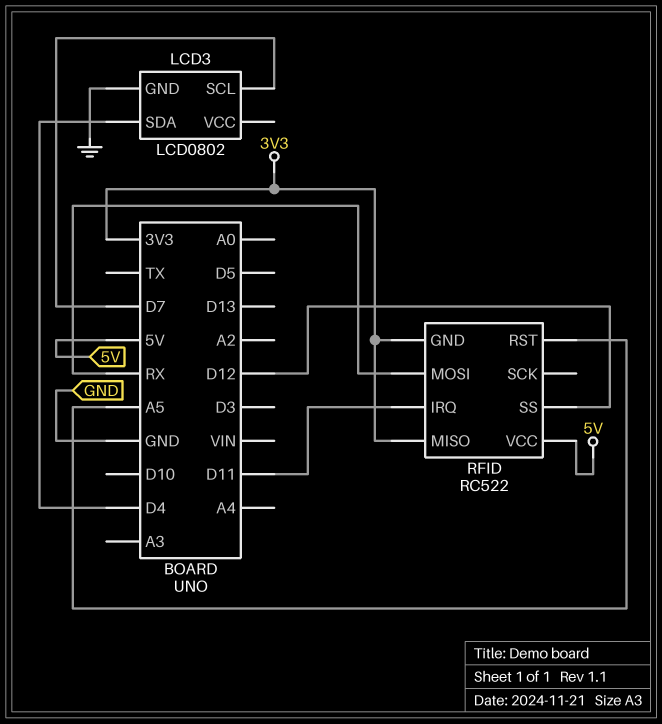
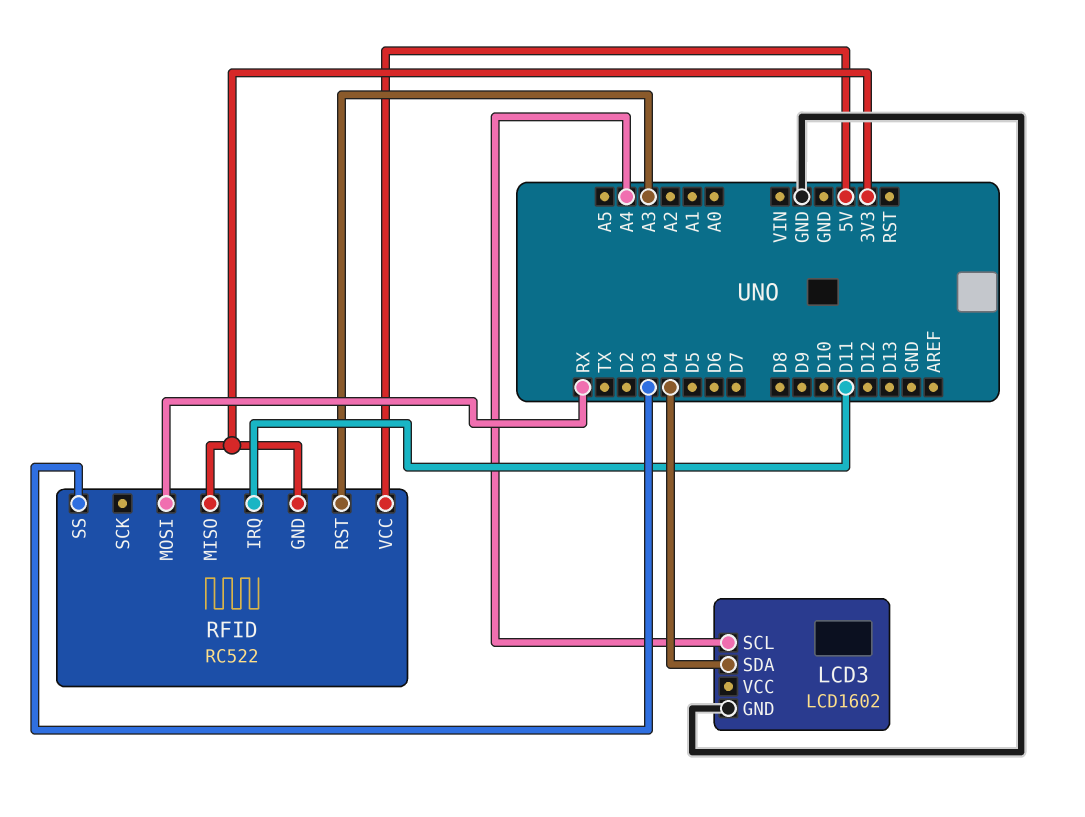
LCD3: LCD0802 -> LCD1602
LCD3 pin SCL: D7 -> A4
RFID pin RST: A5 -> A3
RFID pin SS: D12 -> D3

